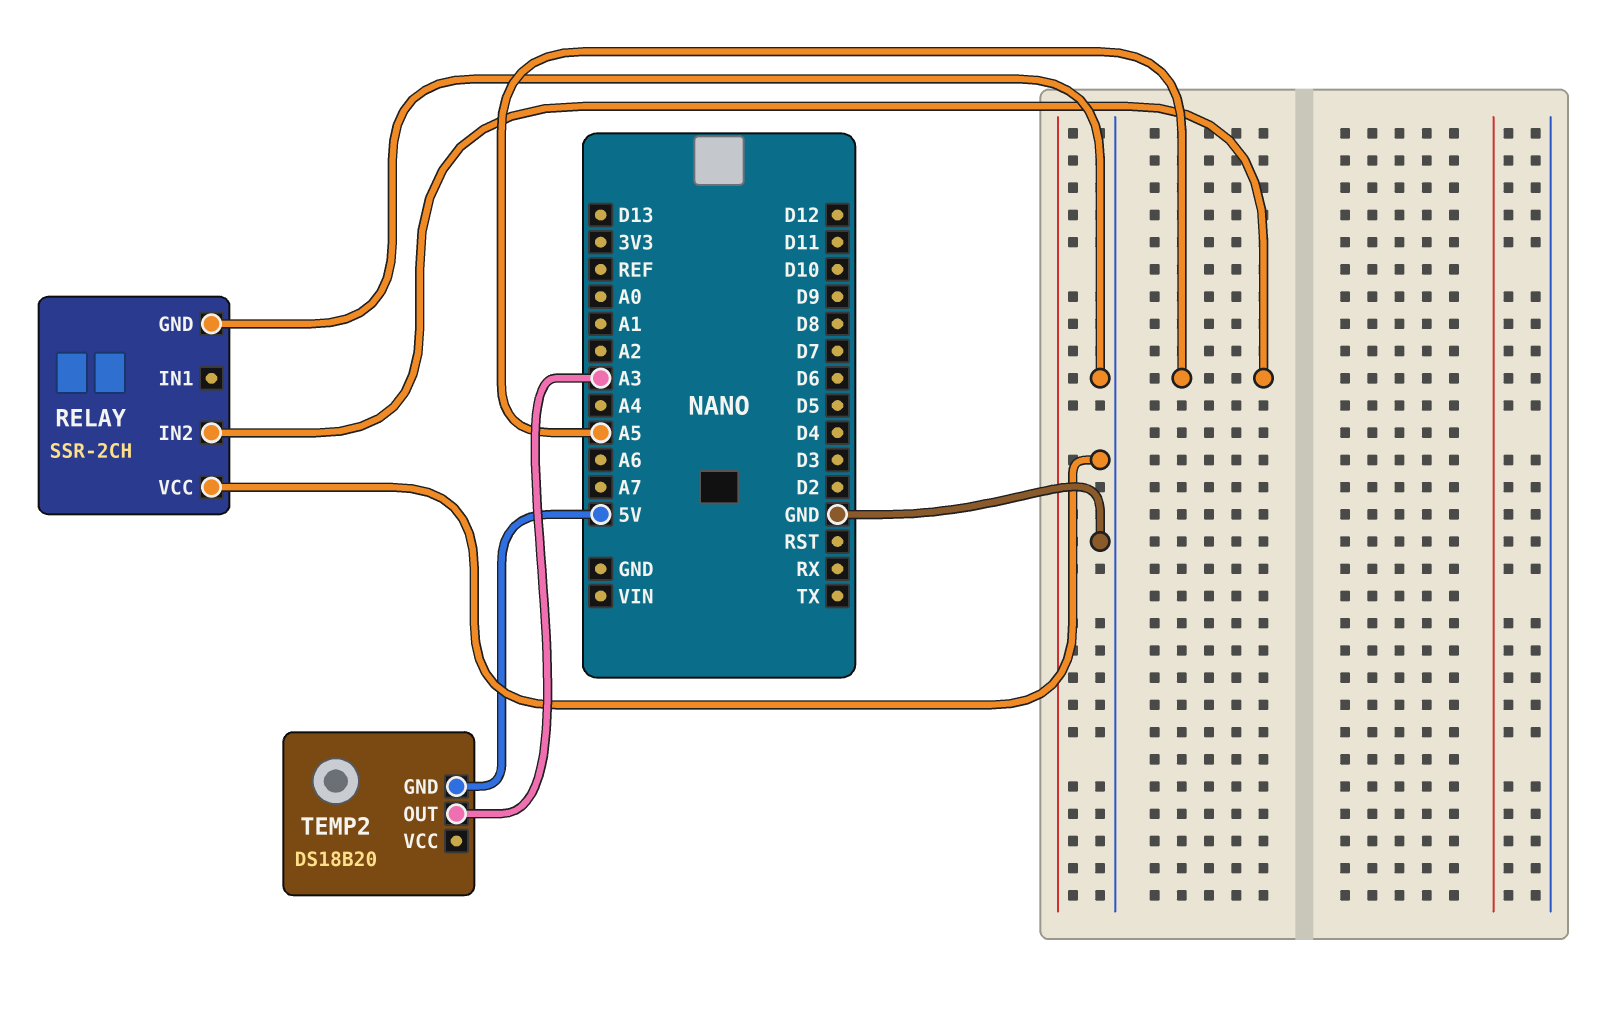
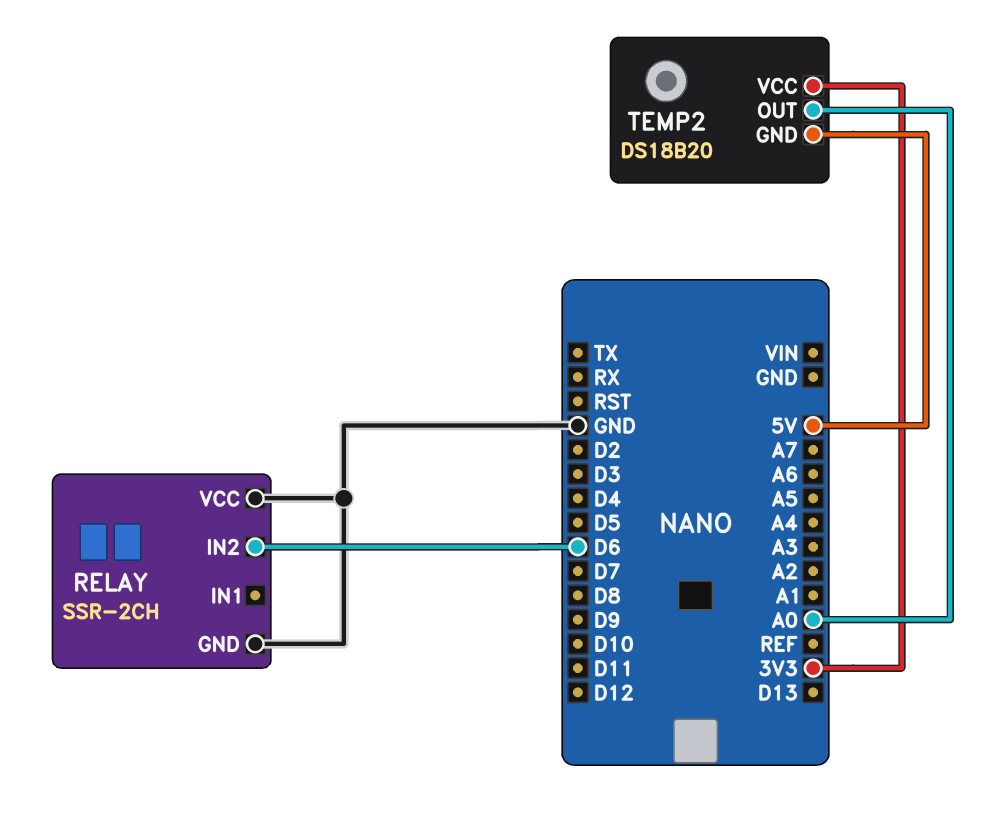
RELAY pin IN2: A5 -> D6
TEMP2 pin OUT: A3 -> A0
TEMP2 pin VCC: none -> 3V3

